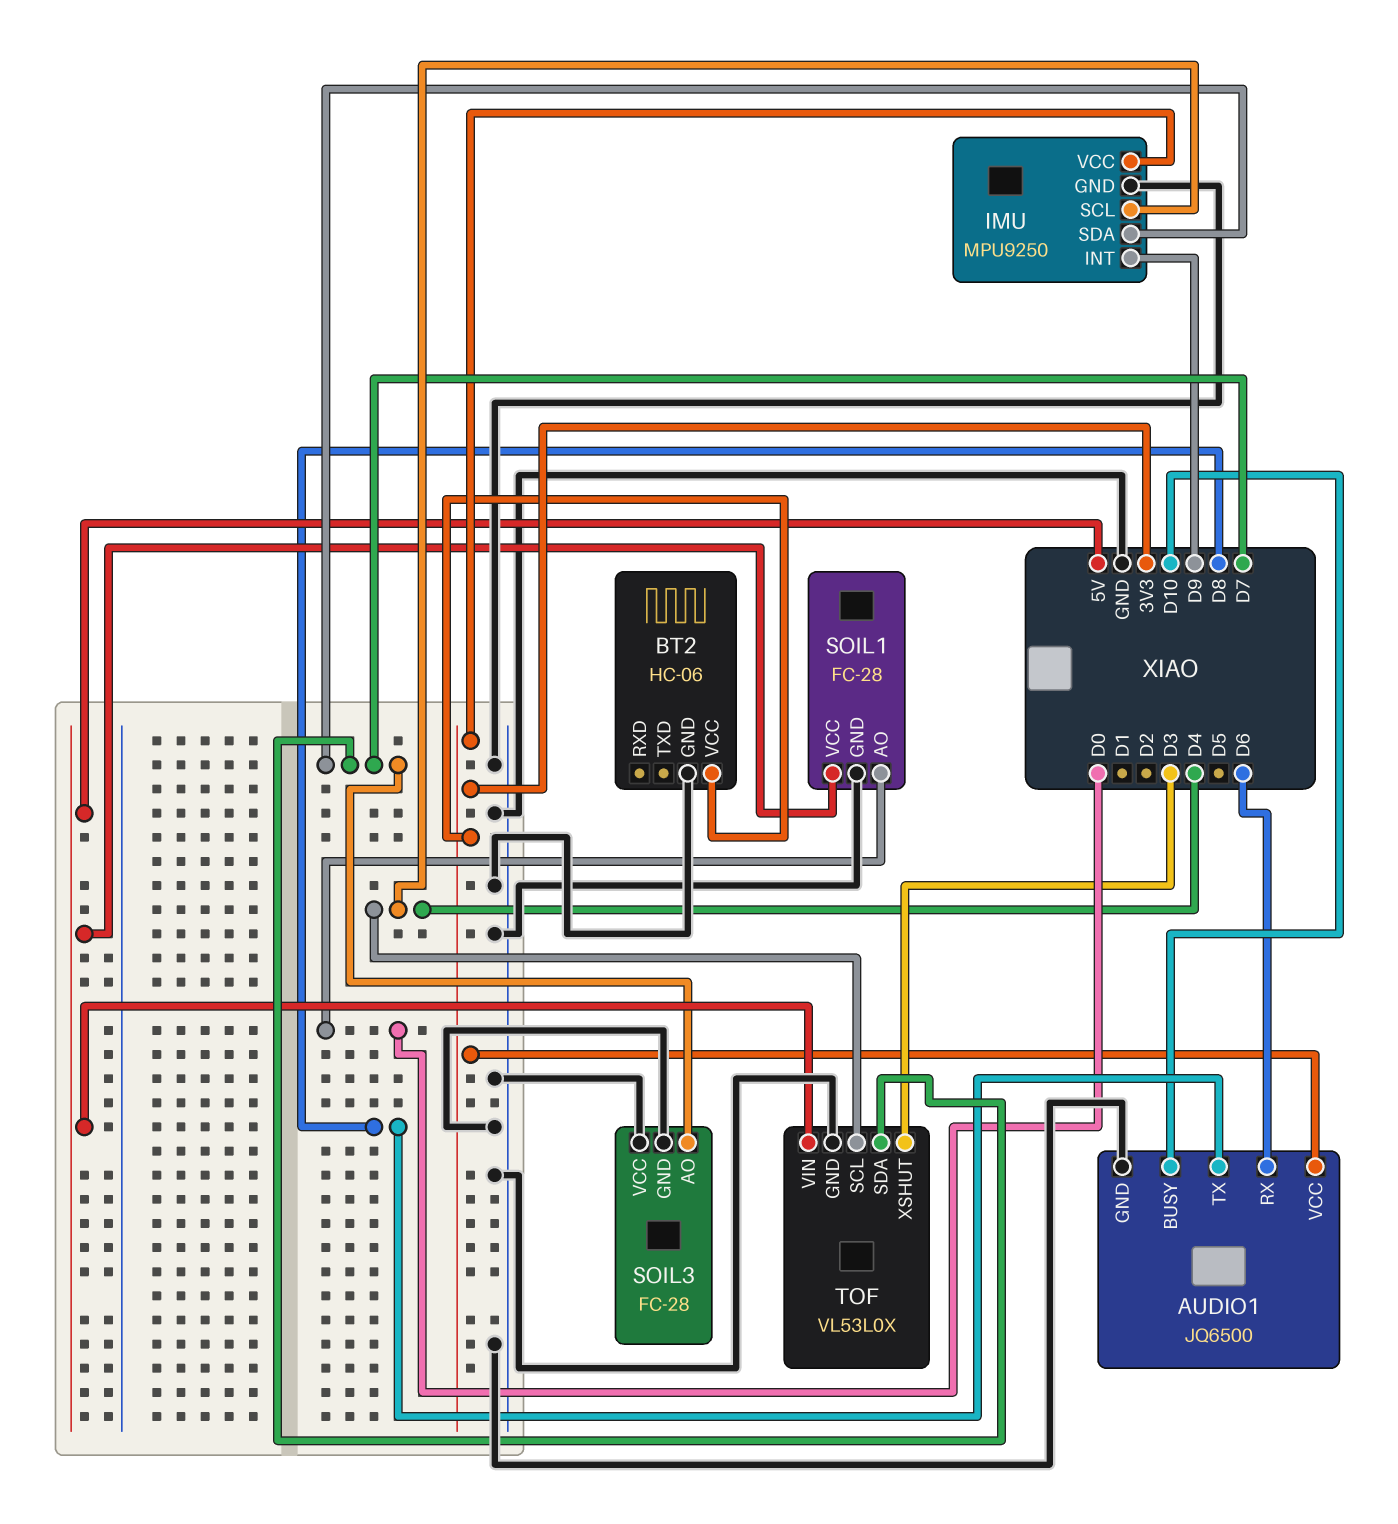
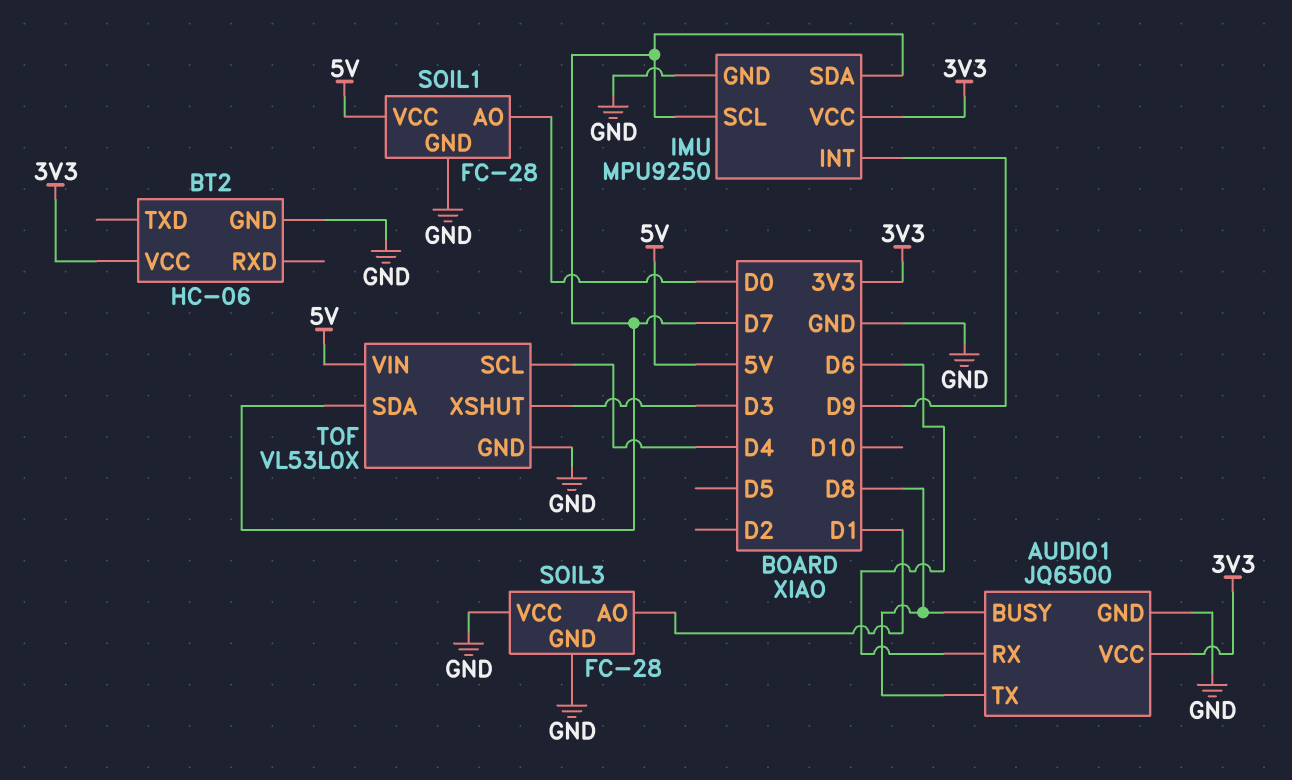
AUDIO1 pin BUSY: D10 -> D8
IMU pin SCL: D4 -> D7
SOIL3 pin AO: D7 -> D1

